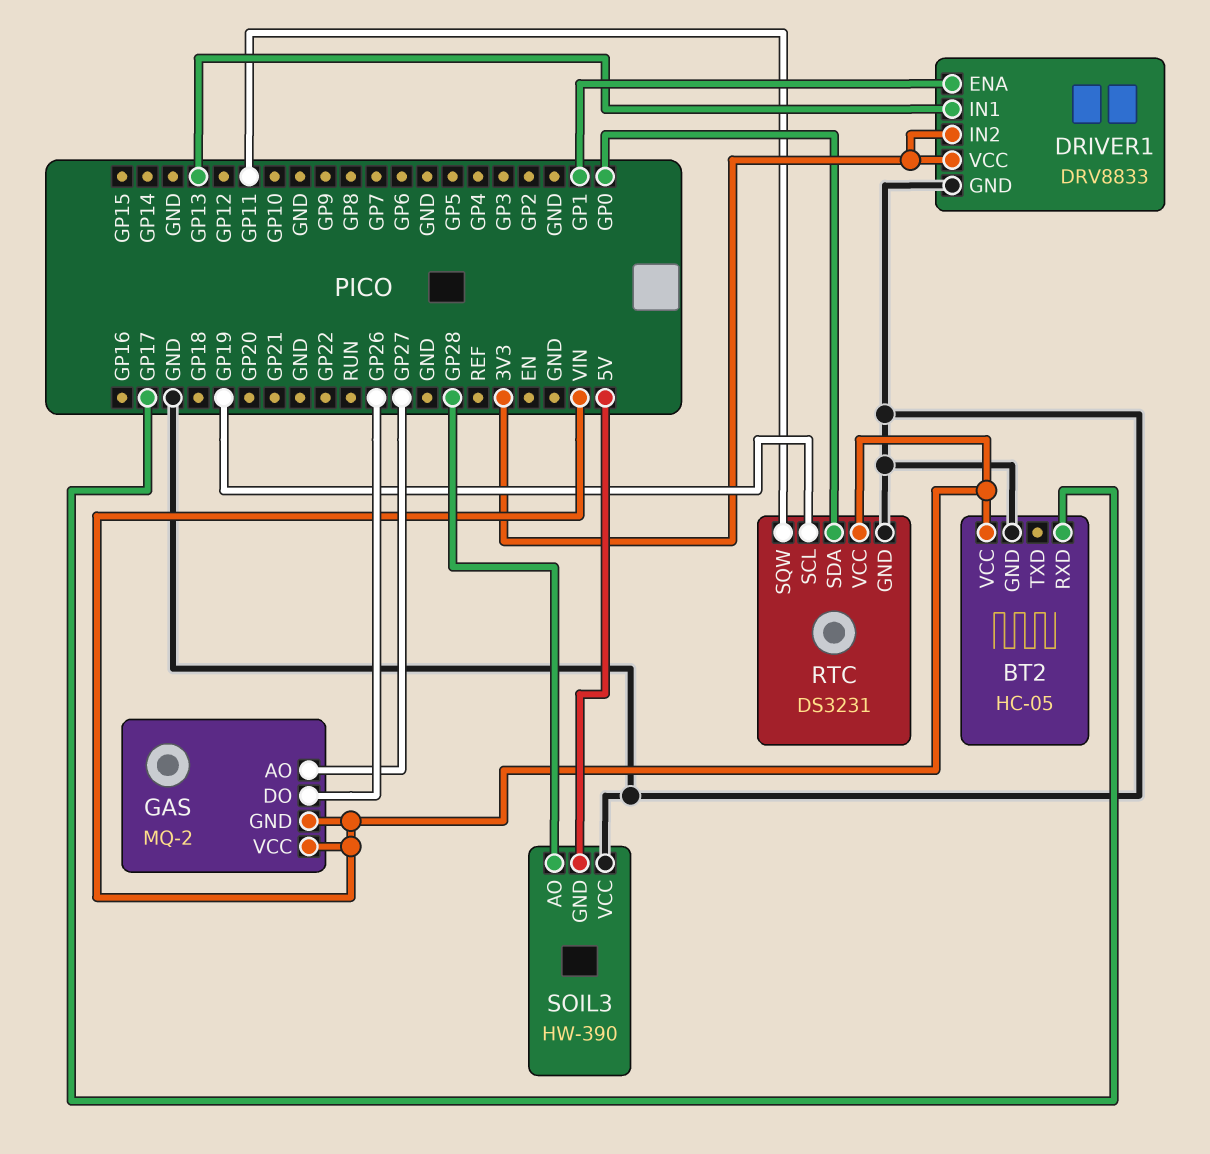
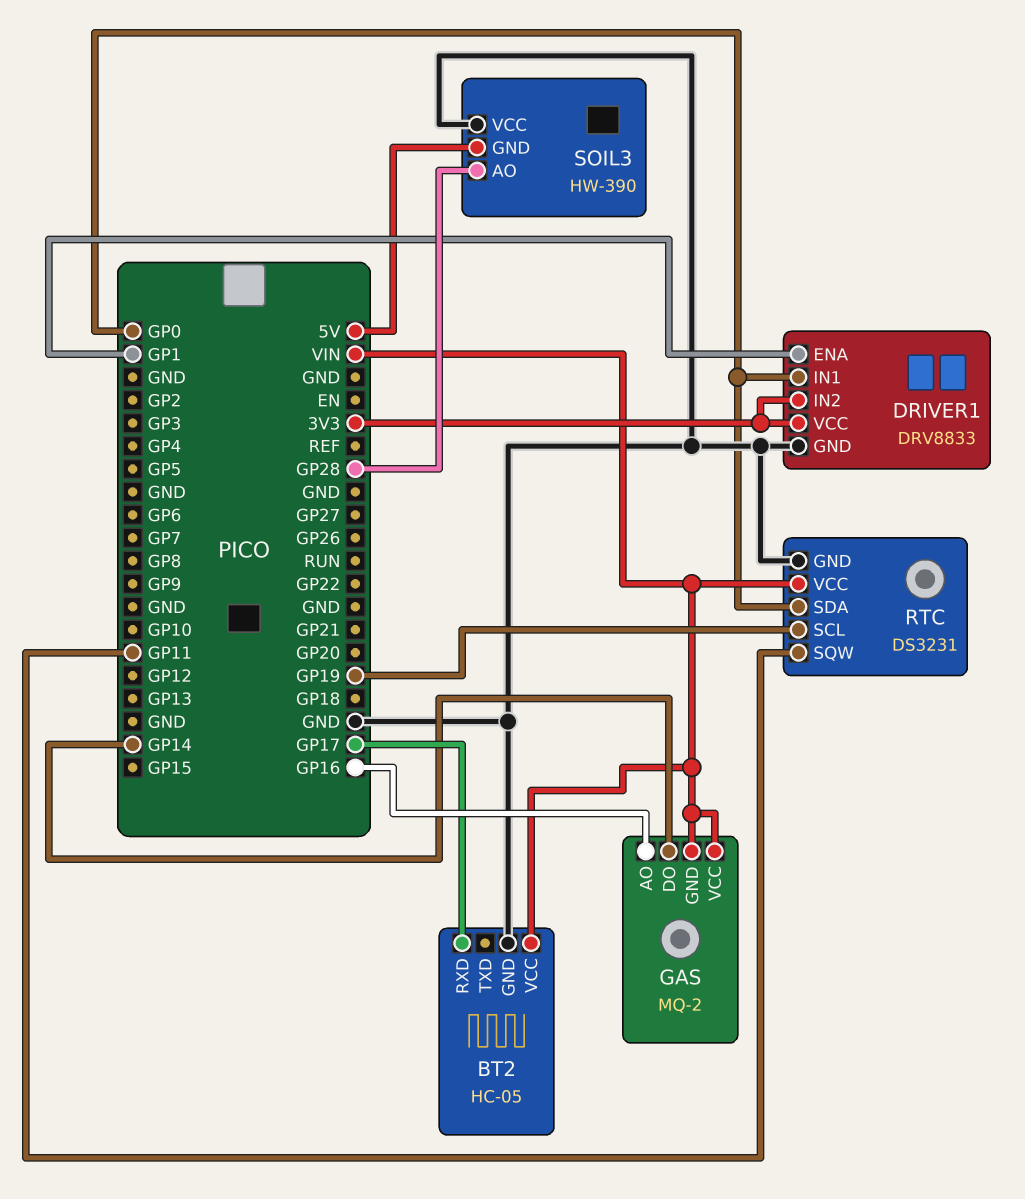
DRIVER1 pin IN1: GP13 -> GP0
GAS pin AO: GP27 -> GP16
GAS pin DO: GP26 -> GP14

